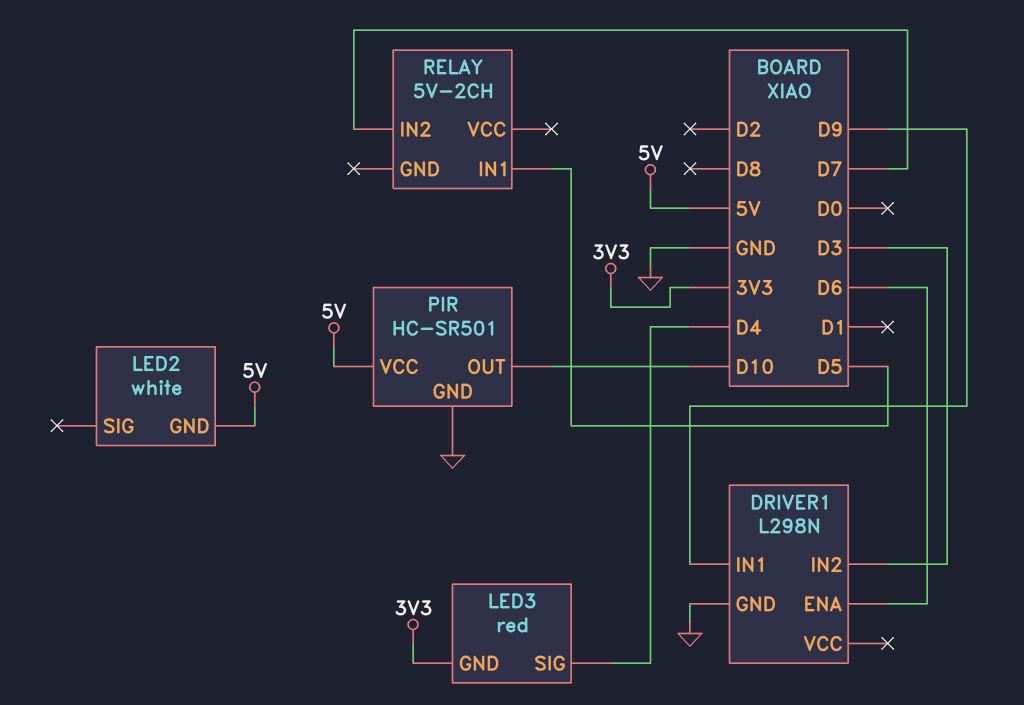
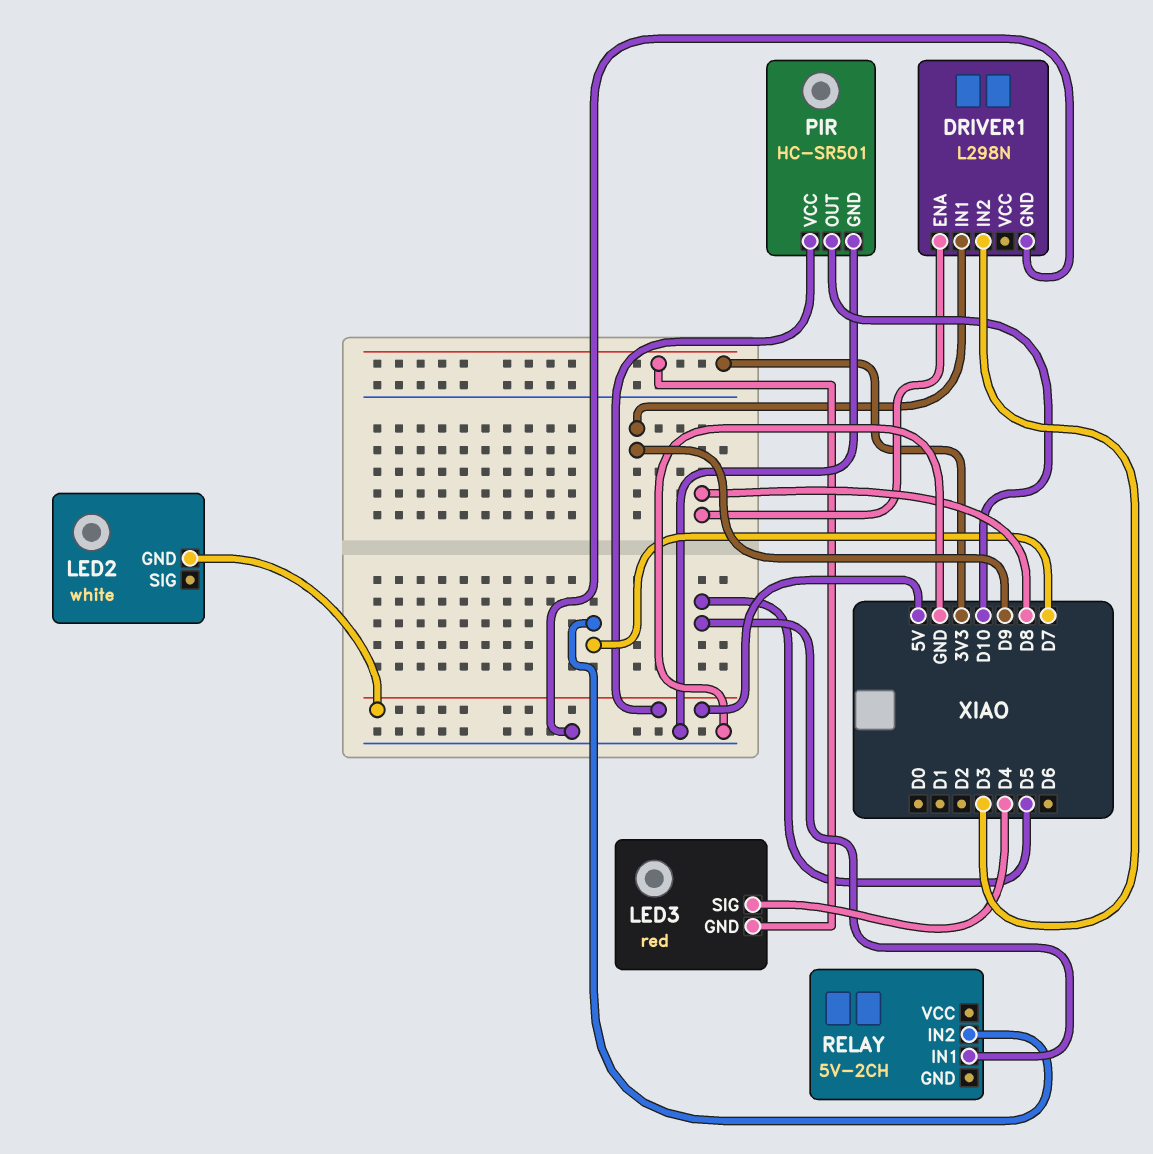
DRIVER1 pin ENA: D6 -> D8

